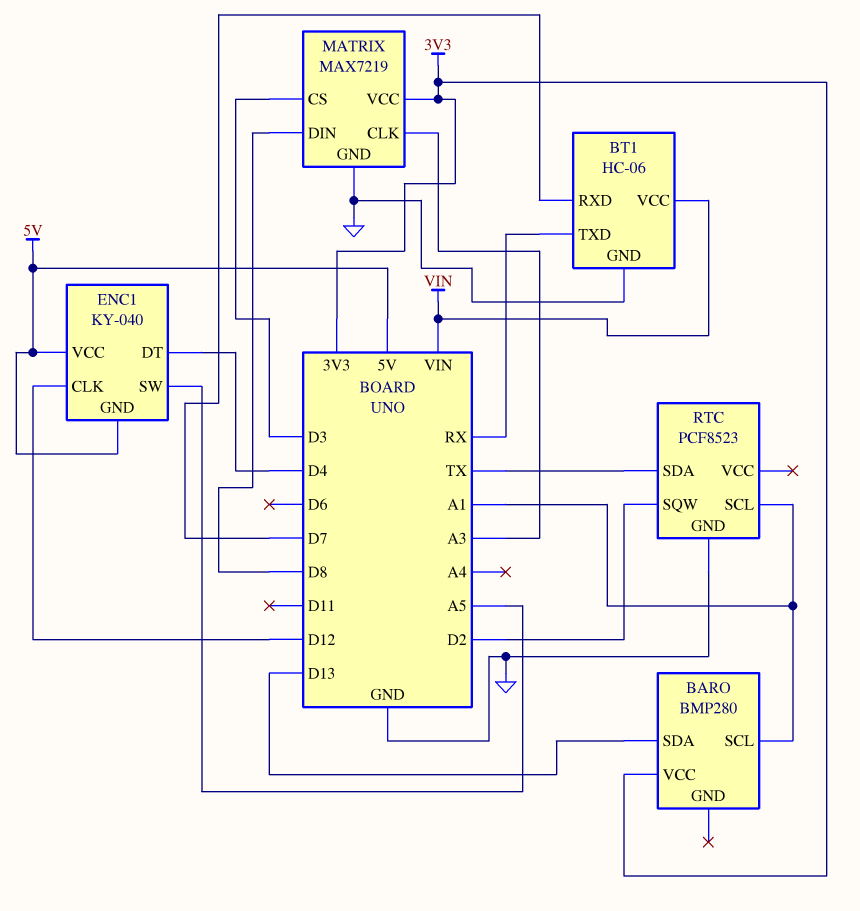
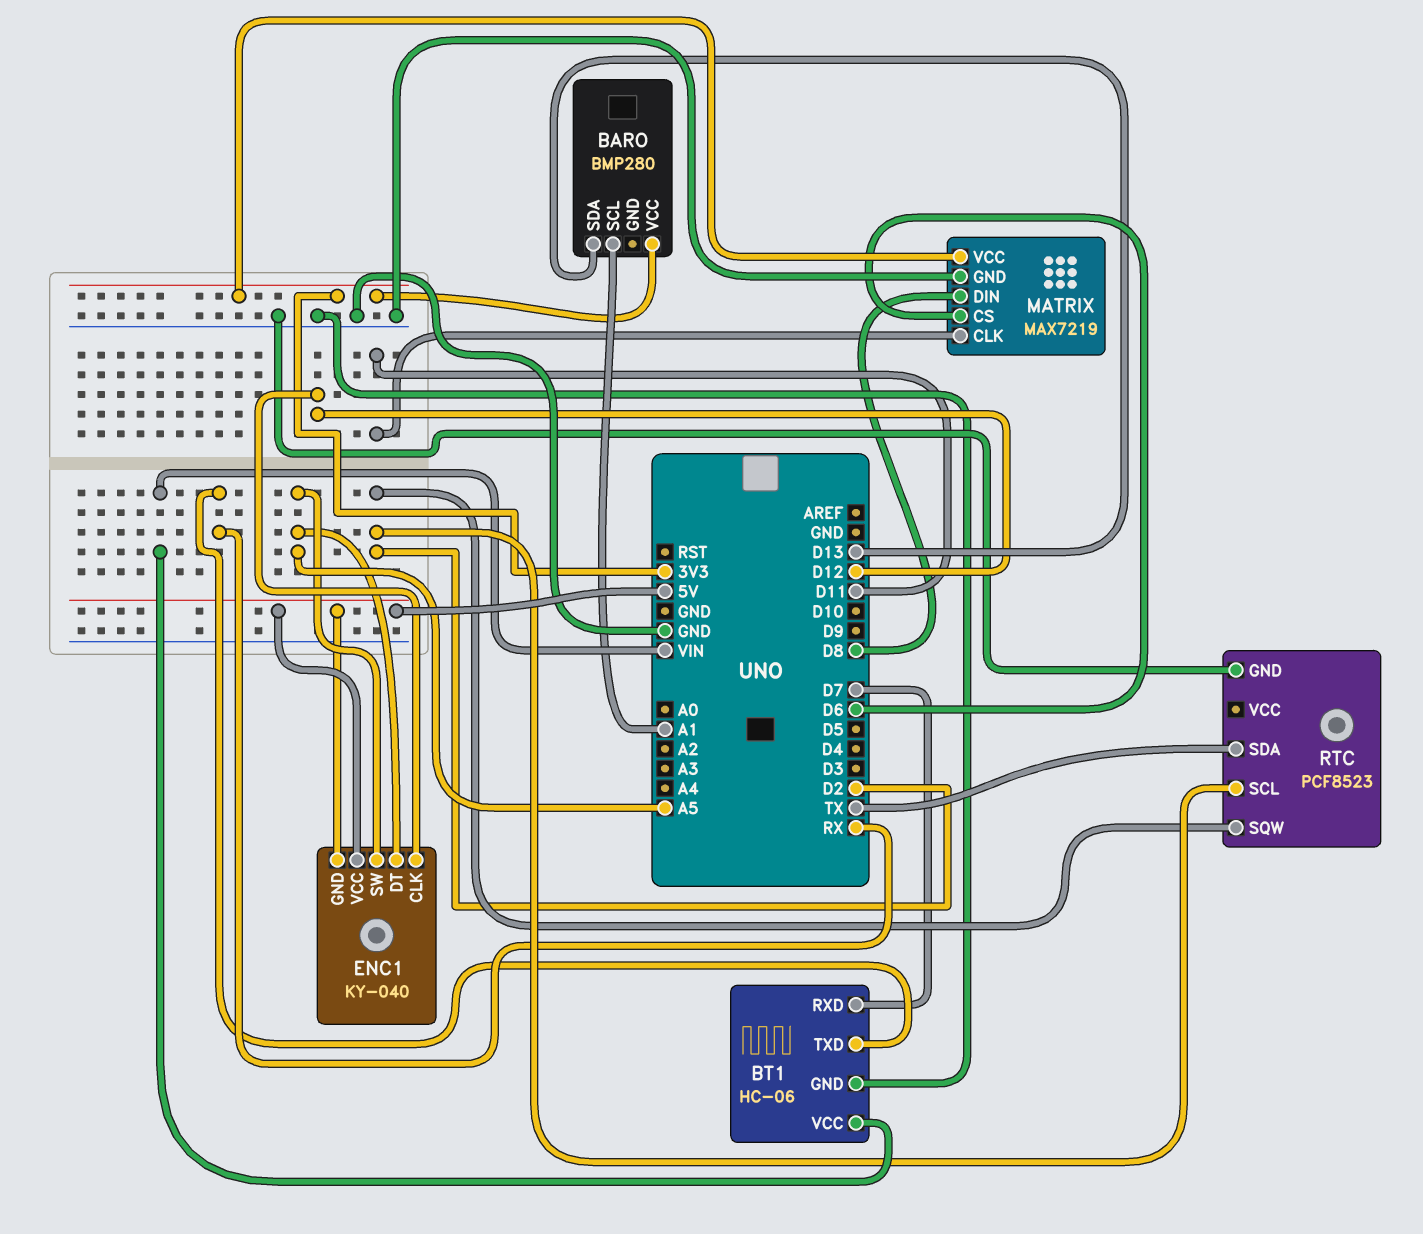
ENC1 pin DT: D4 -> A5
MATRIX pin CLK: A3 -> D11
MATRIX pin CS: D3 -> D6
RTC pin SCL: A1 -> D2

